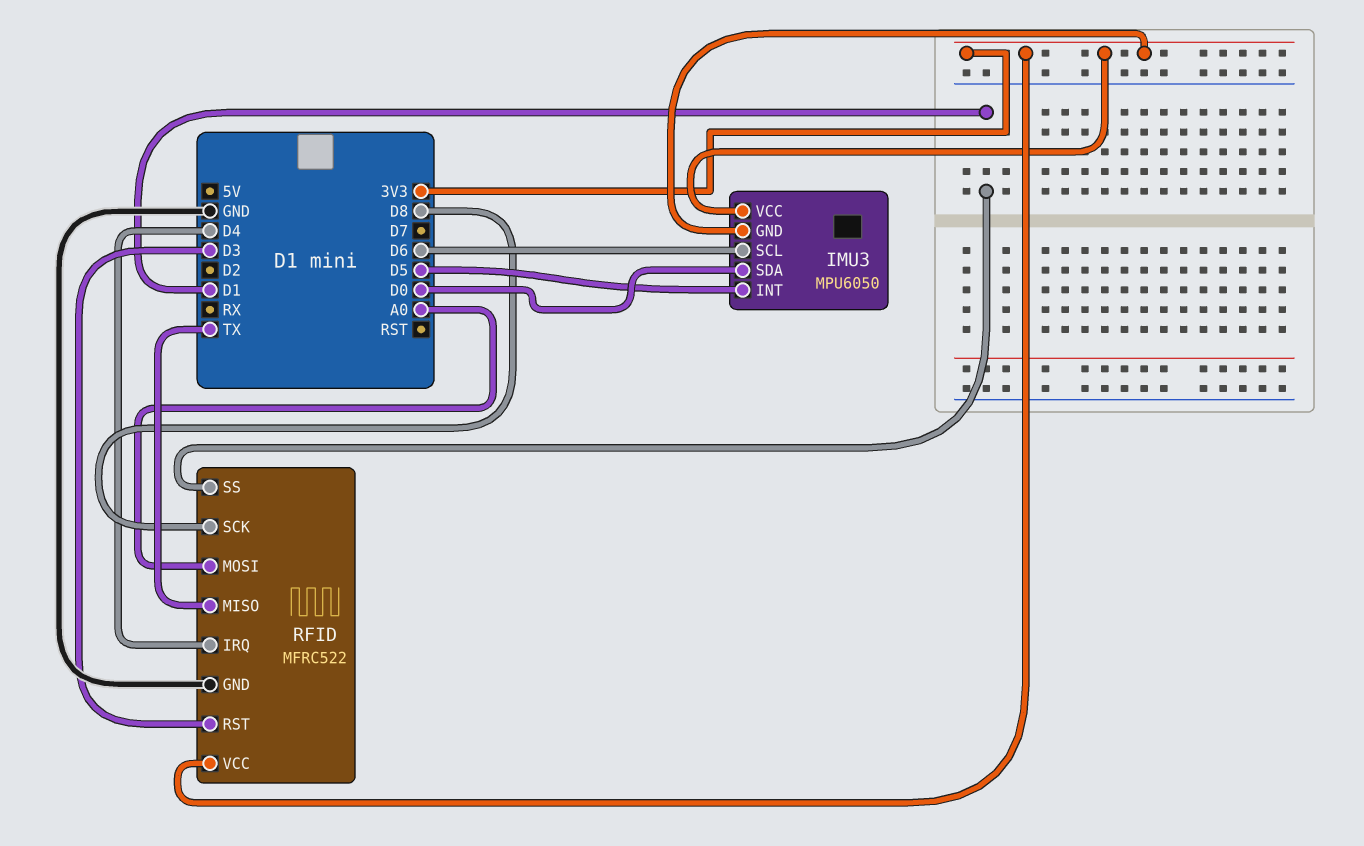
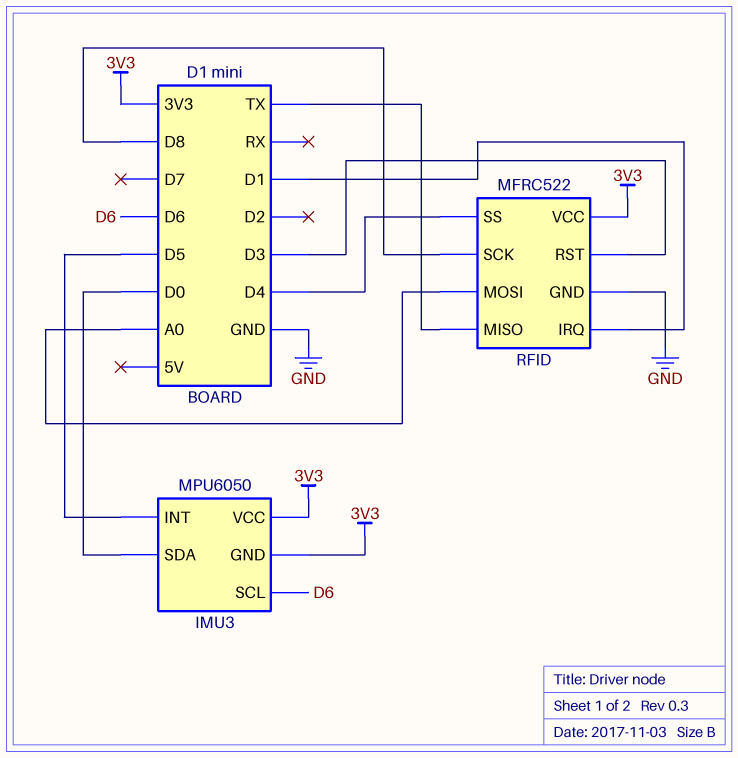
RFID pin IRQ: D4 -> D1
RFID pin SS: D1 -> D4

